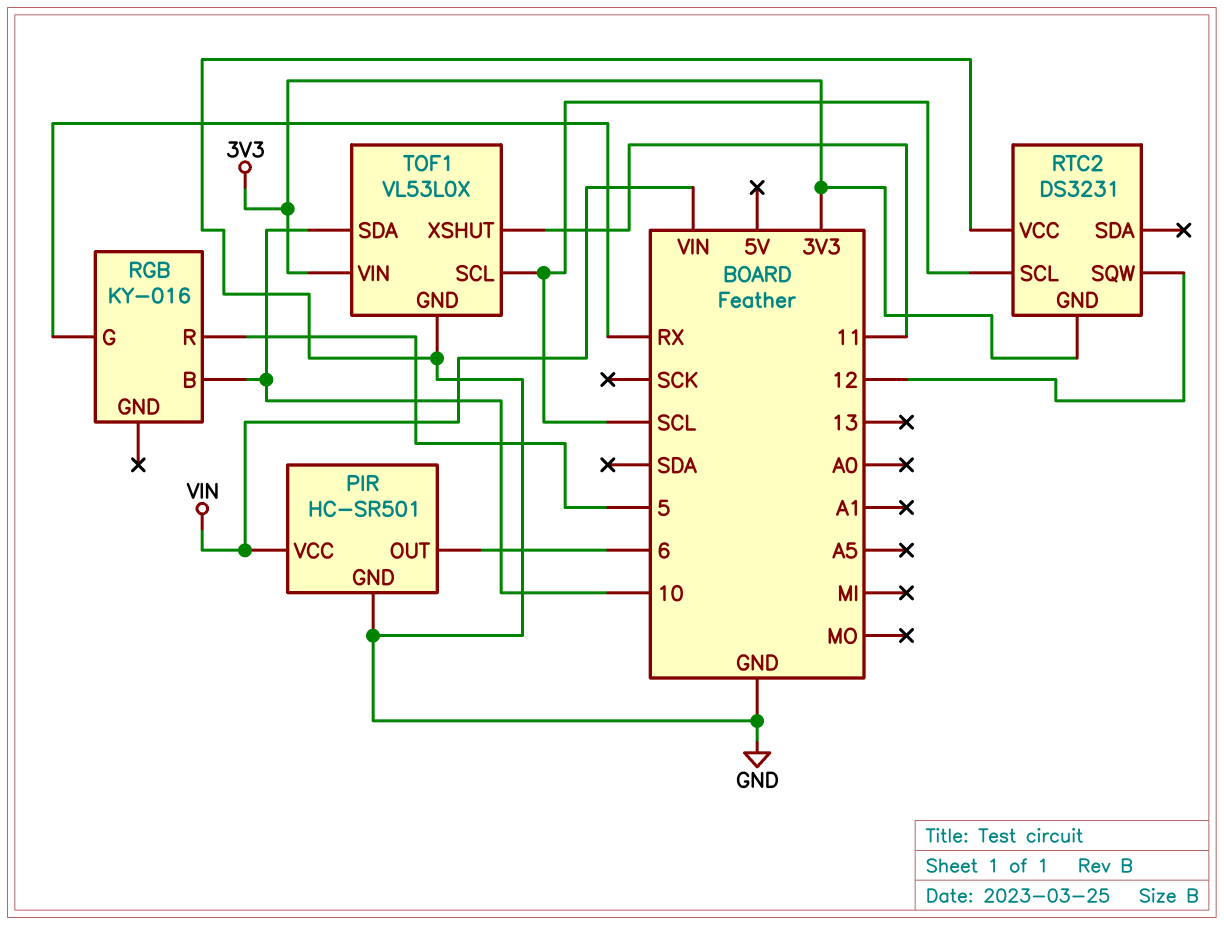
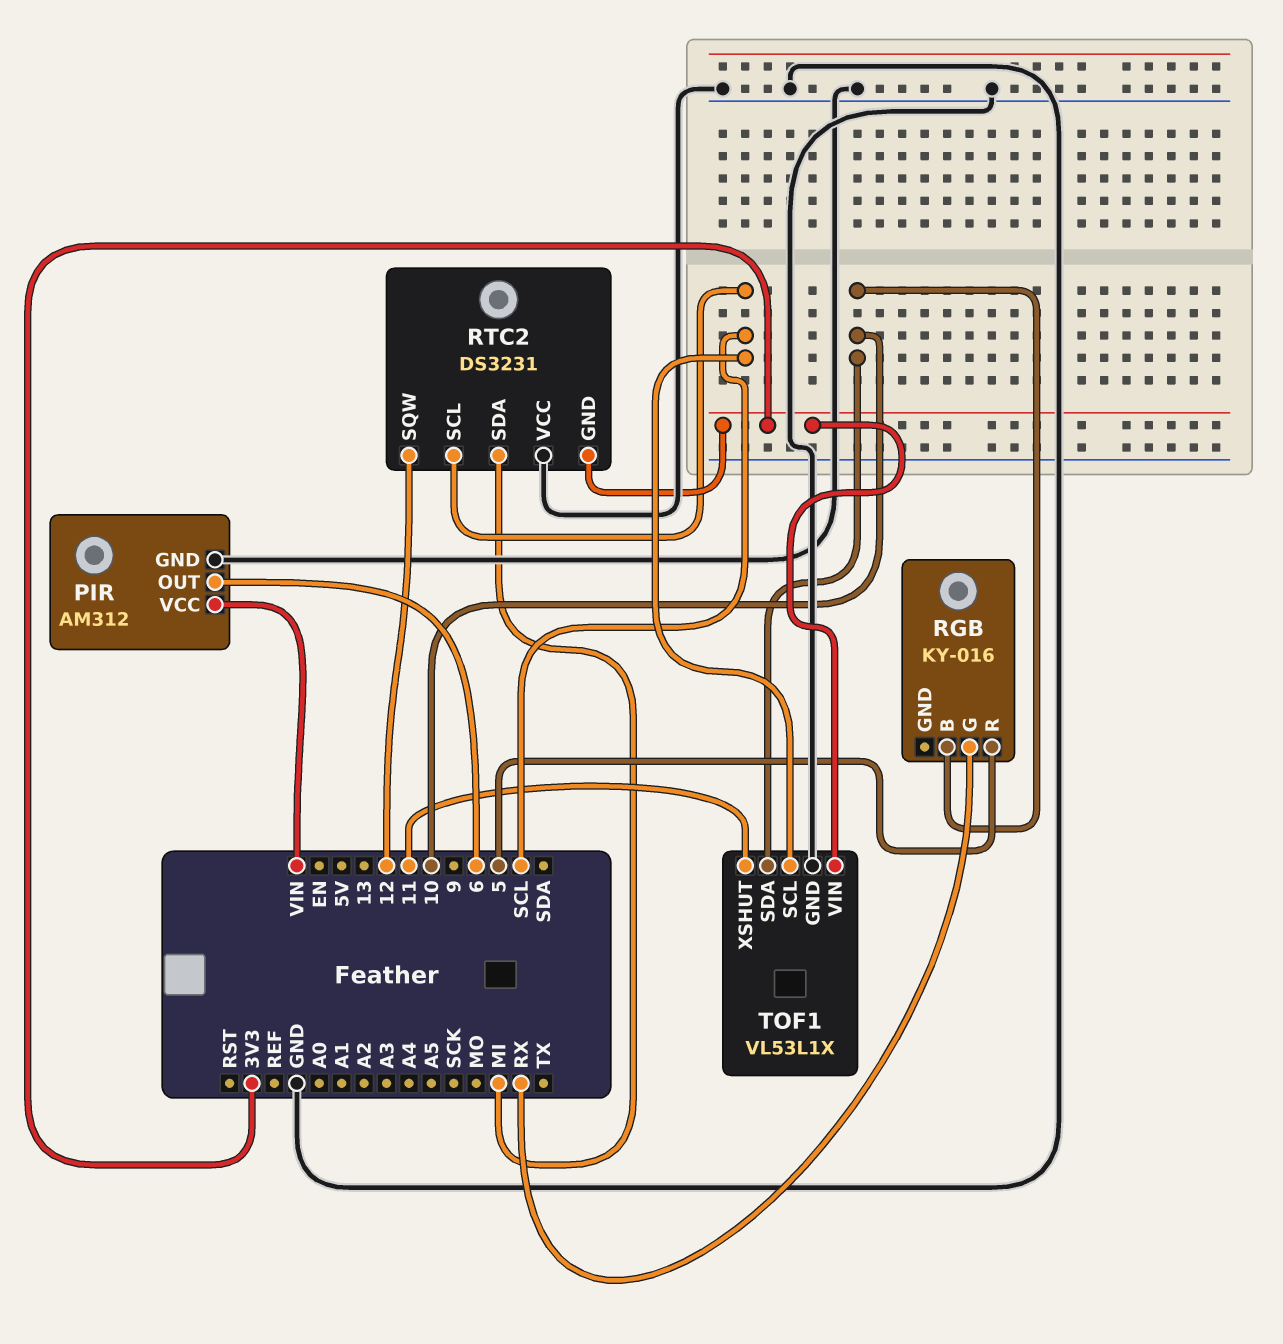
PIR: HC-SR501 -> AM312
RTC2 pin SDA: none -> MI
TOF1: VL53L0X -> VL53L1X

